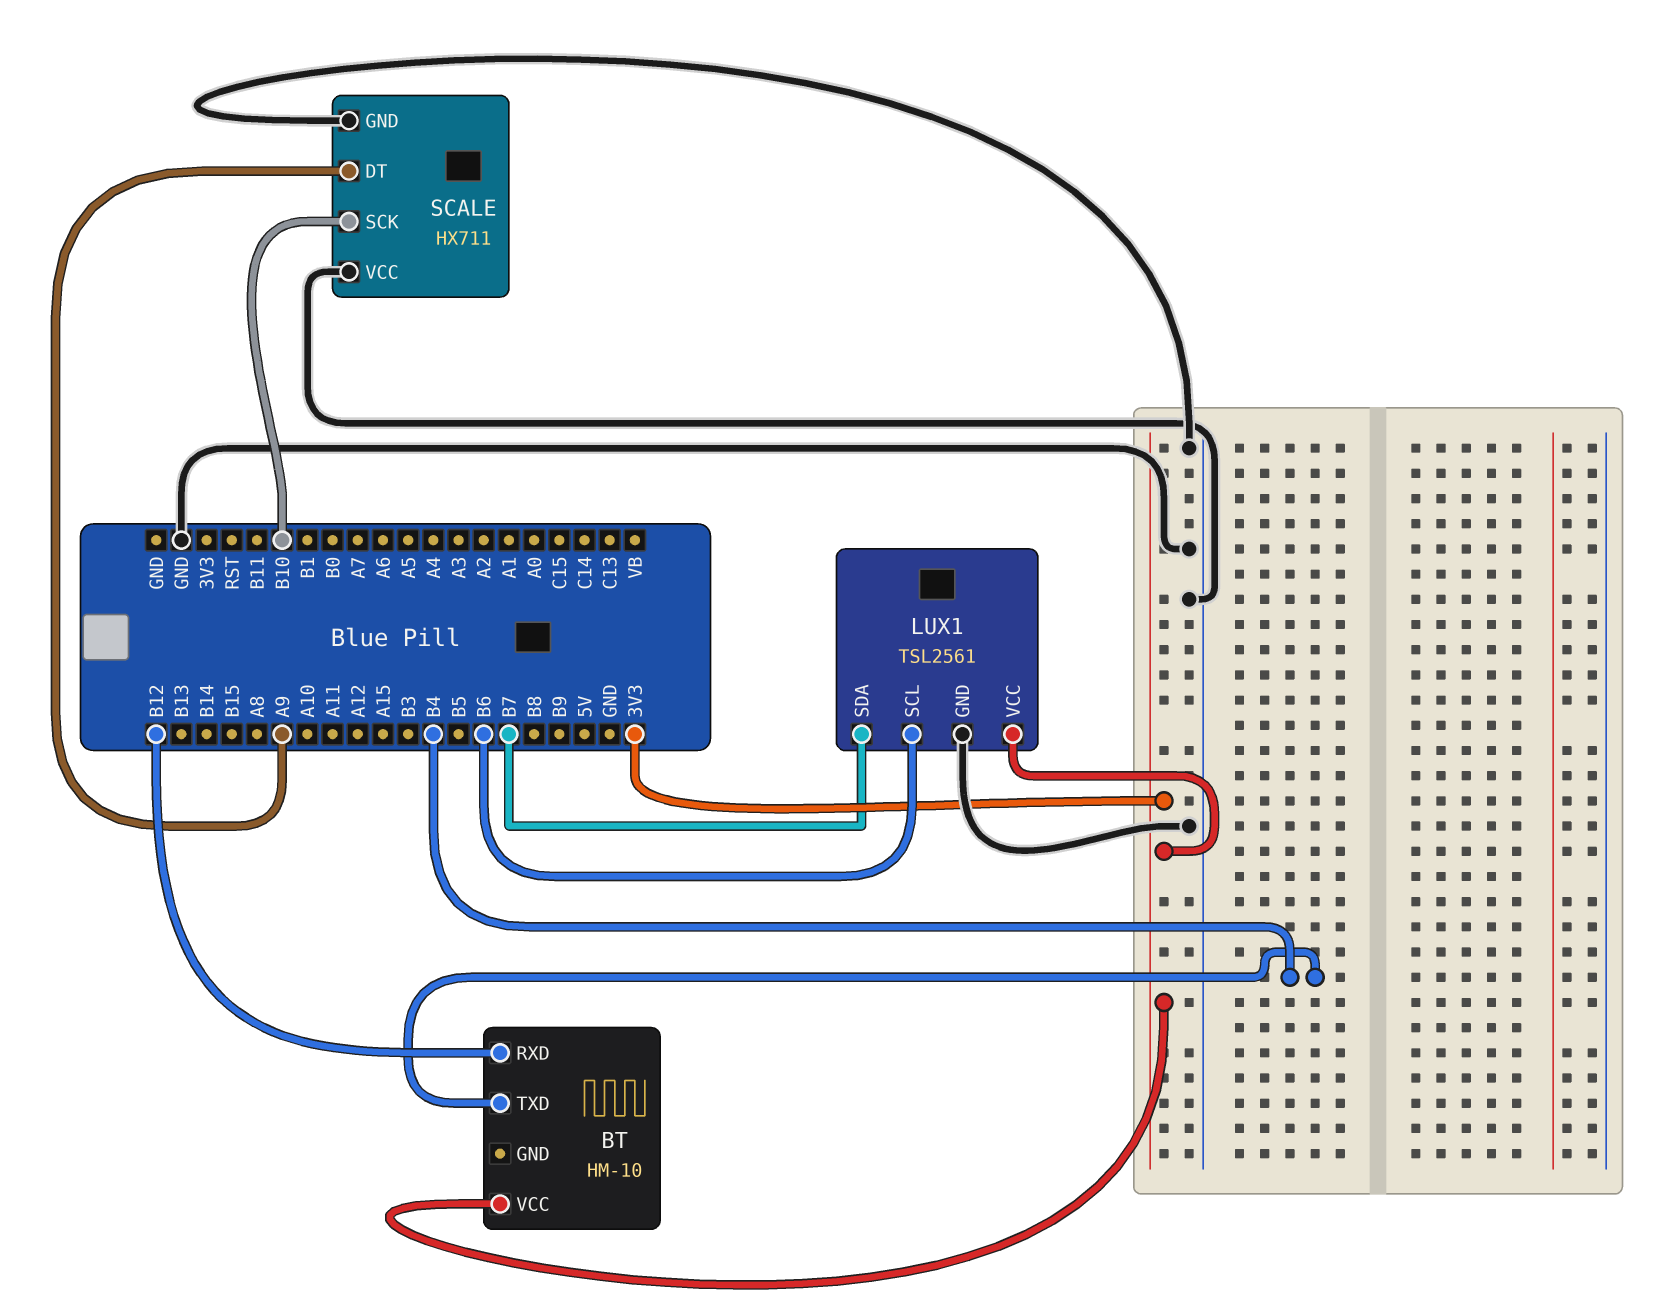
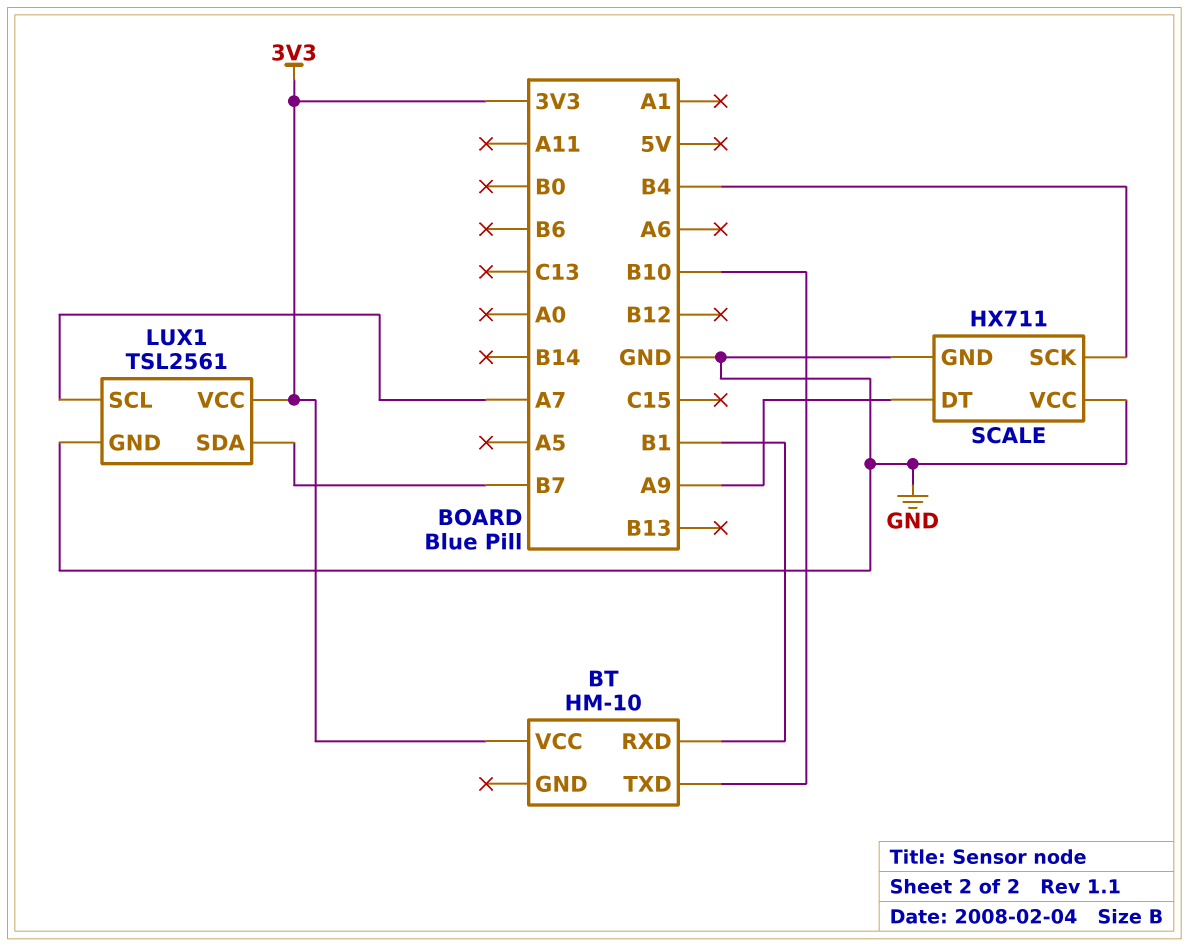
BT pin RXD: B12 -> B1
BT pin TXD: B4 -> B10
LUX1 pin SCL: B6 -> A7
SCALE pin SCK: B10 -> B4

